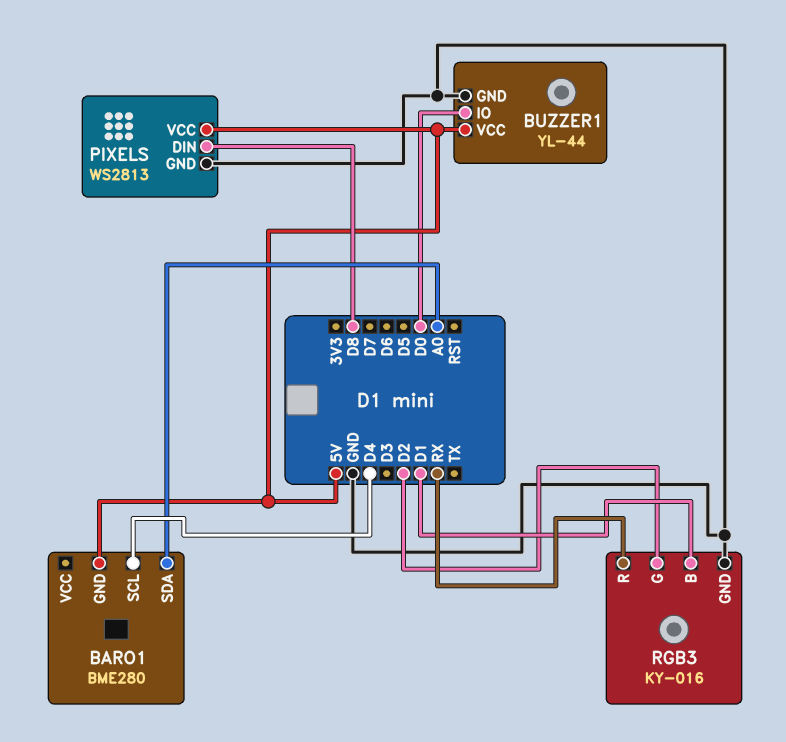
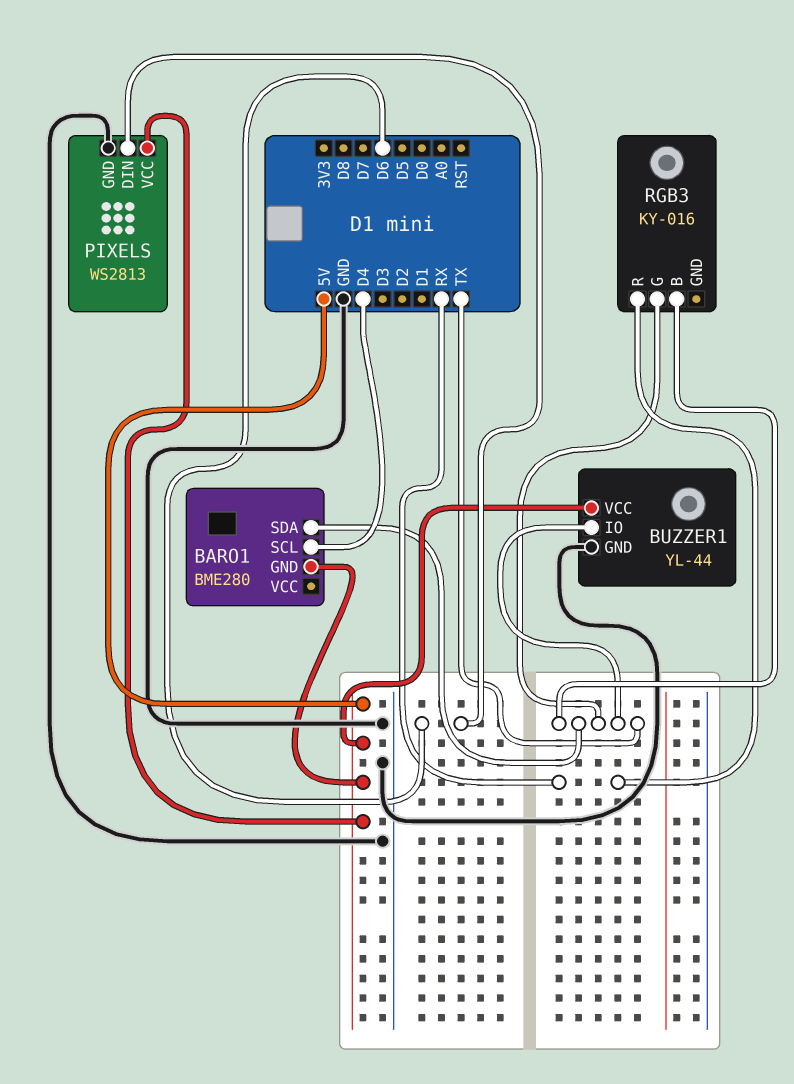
BARO1 pin SDA: A0 -> TX
BUZZER1 pin IO: D0 -> TX
PIXELS pin DIN: D8 -> D6
RGB3 pin B: D1 -> TX
RGB3 pin G: D2 -> TX
RGB3 pin GND: GND -> none

